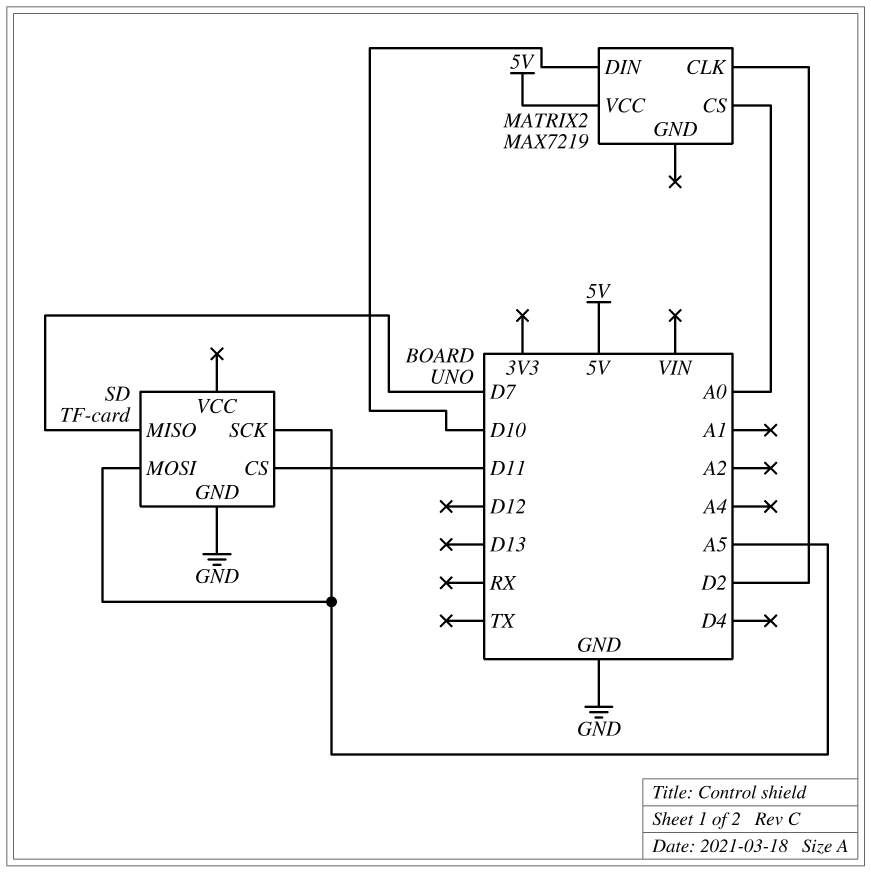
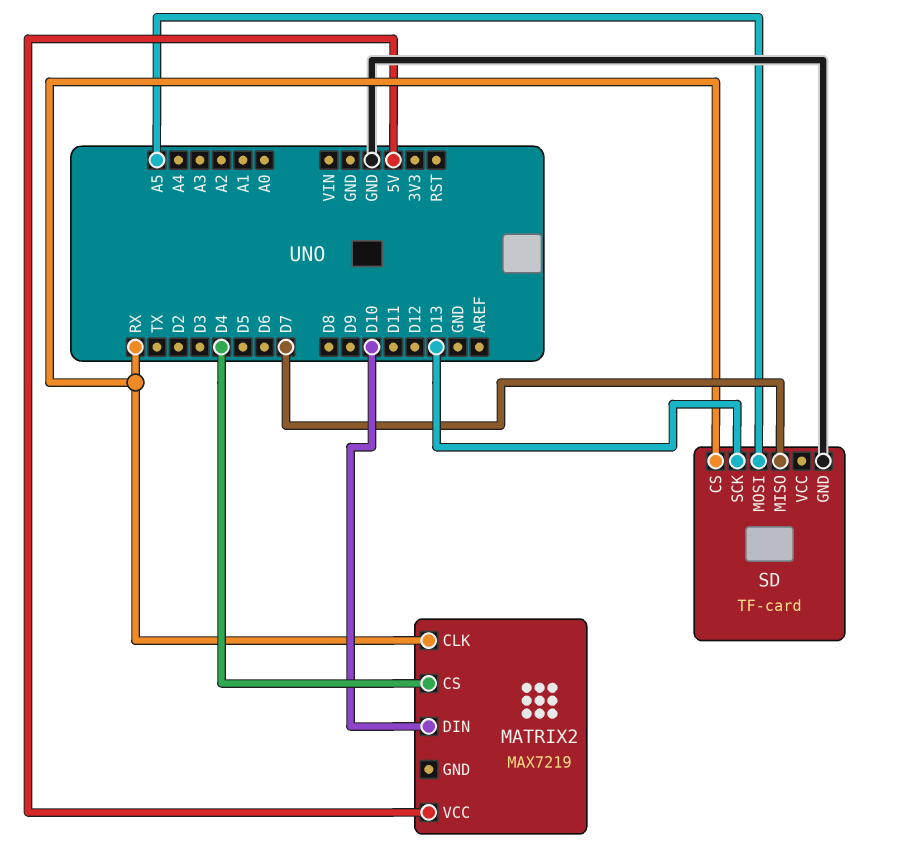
MATRIX2 pin CLK: D2 -> RX
MATRIX2 pin CS: A0 -> D4
SD pin CS: D11 -> RX
SD pin SCK: A5 -> D13

